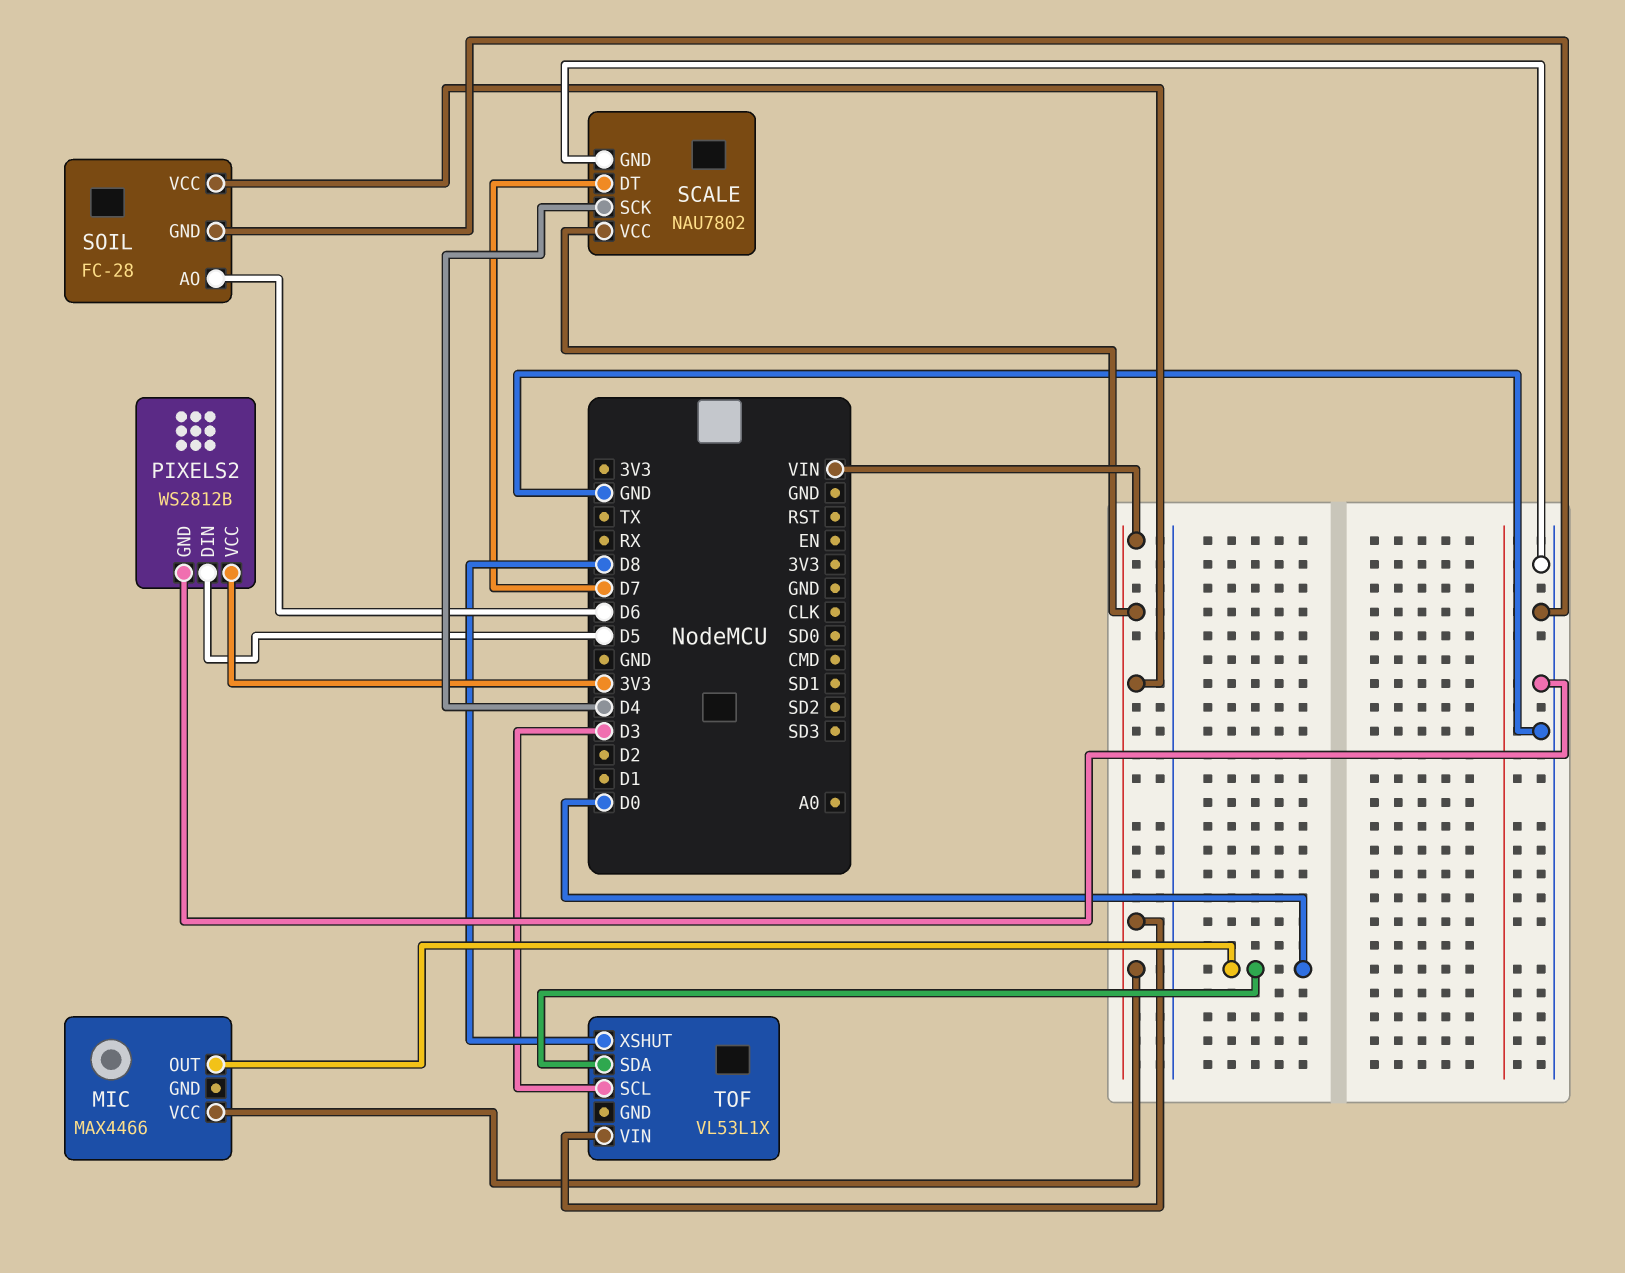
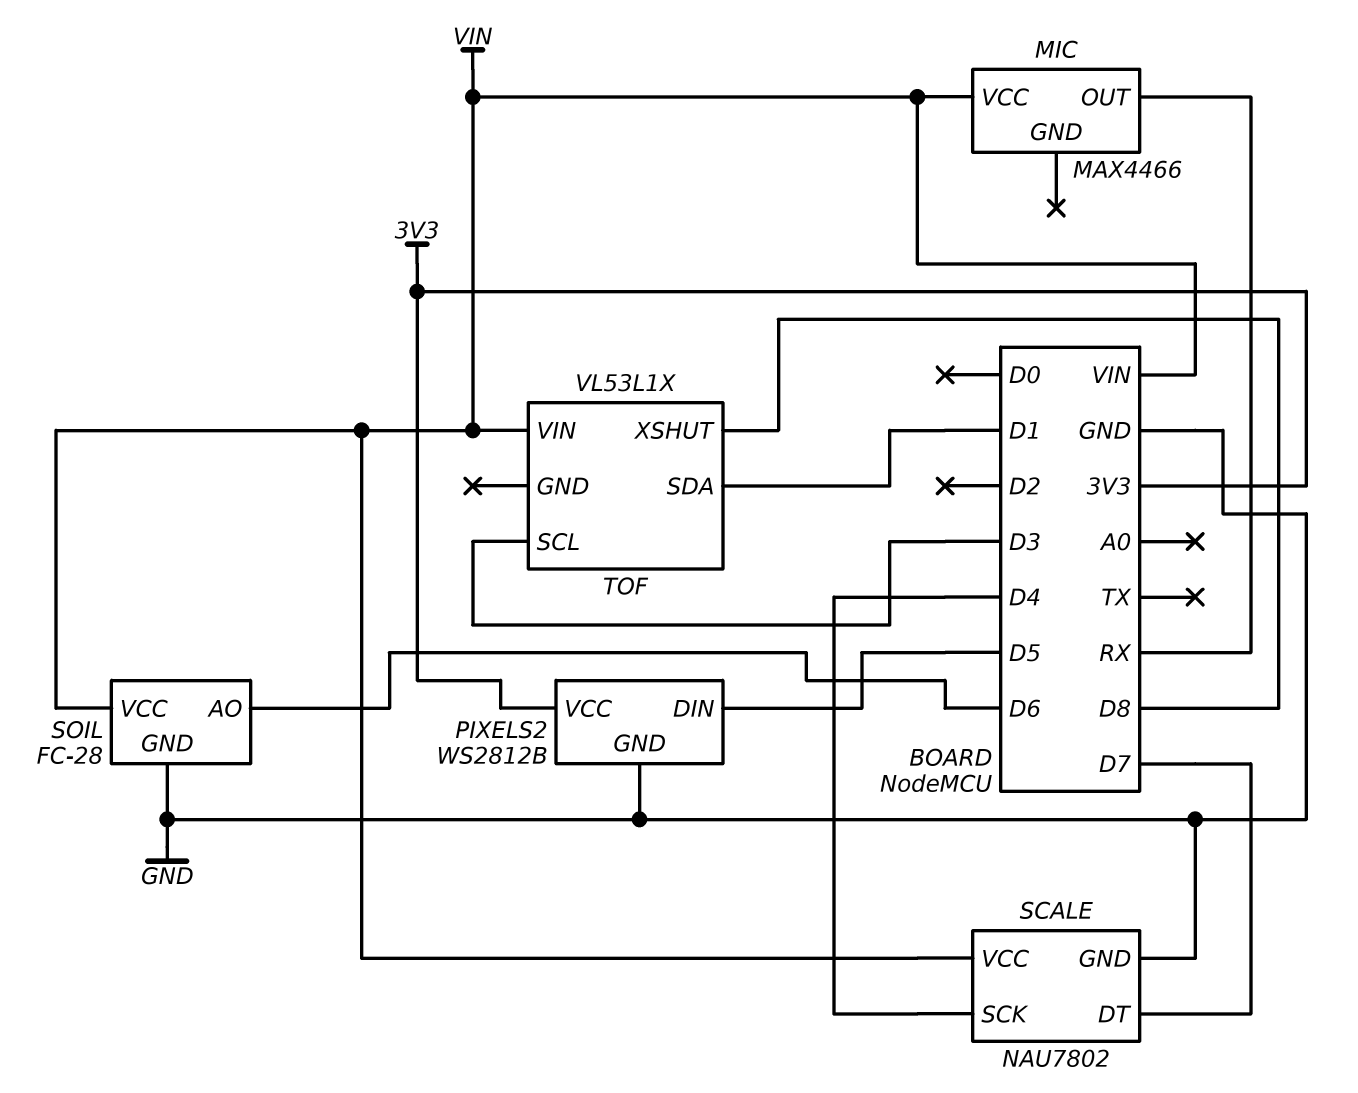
MIC pin OUT: D0 -> RX
TOF pin SDA: D0 -> D1

